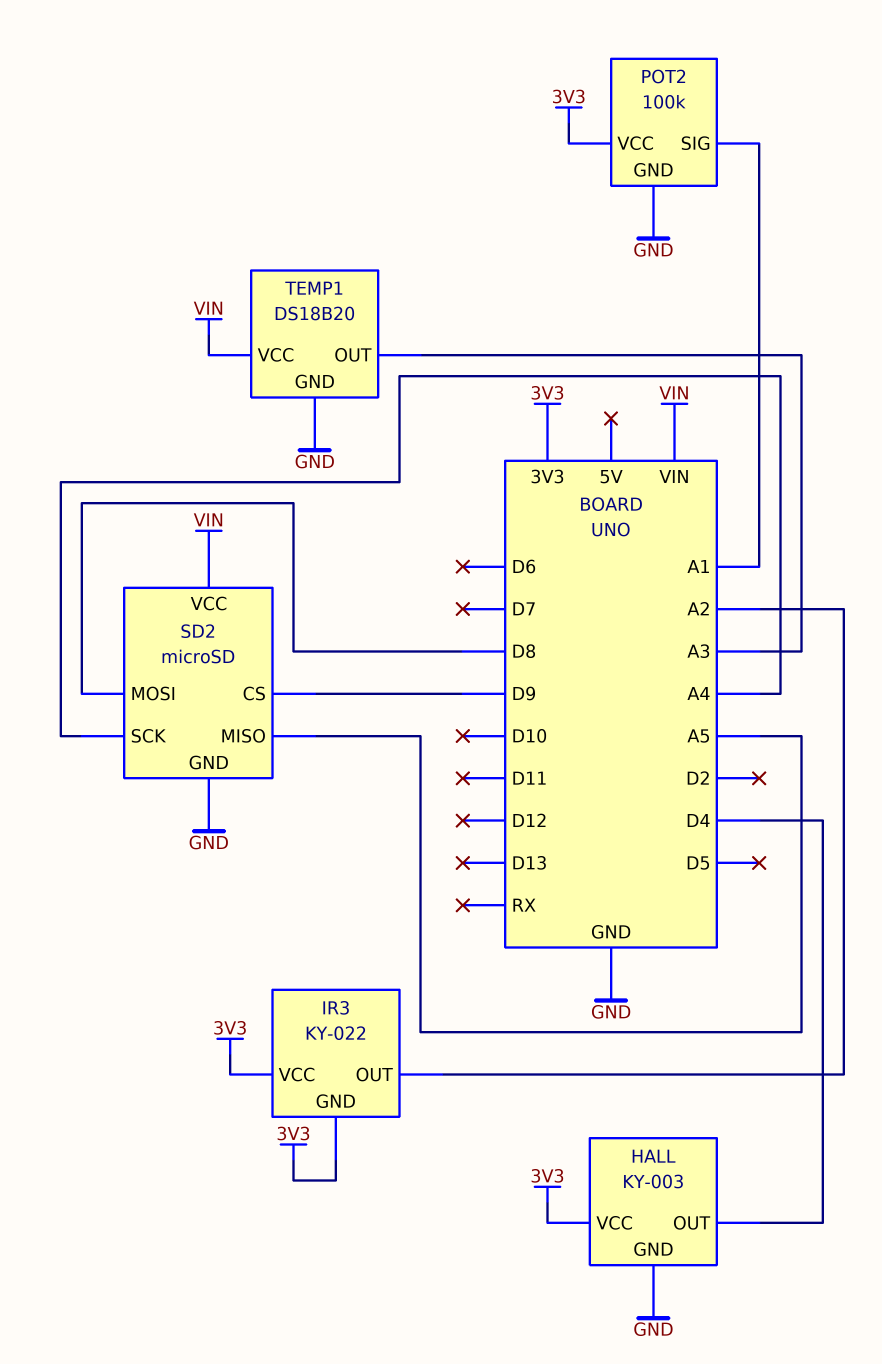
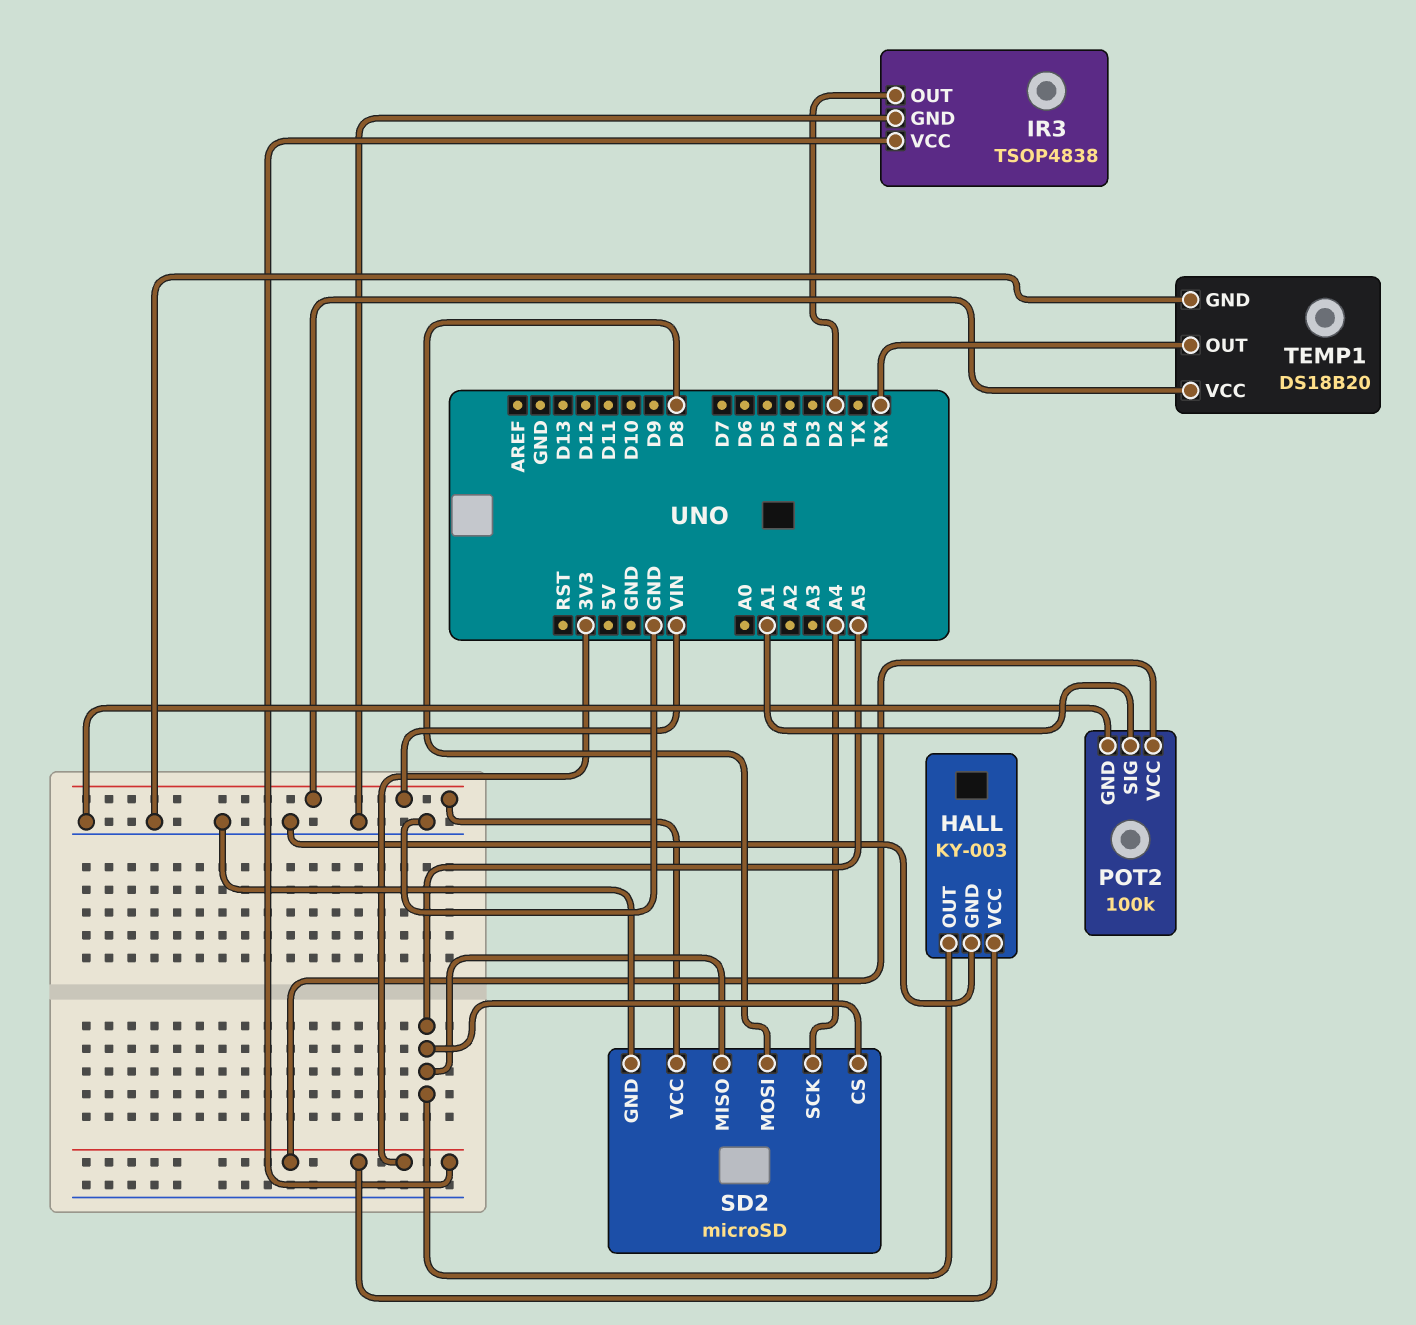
HALL pin OUT: D4 -> A5
IR3: KY-022 -> TSOP4838
IR3 pin GND: 3V3 -> GND
IR3 pin OUT: A2 -> D2
SD2 pin CS: D9 -> A5
TEMP1 pin OUT: A3 -> RX

